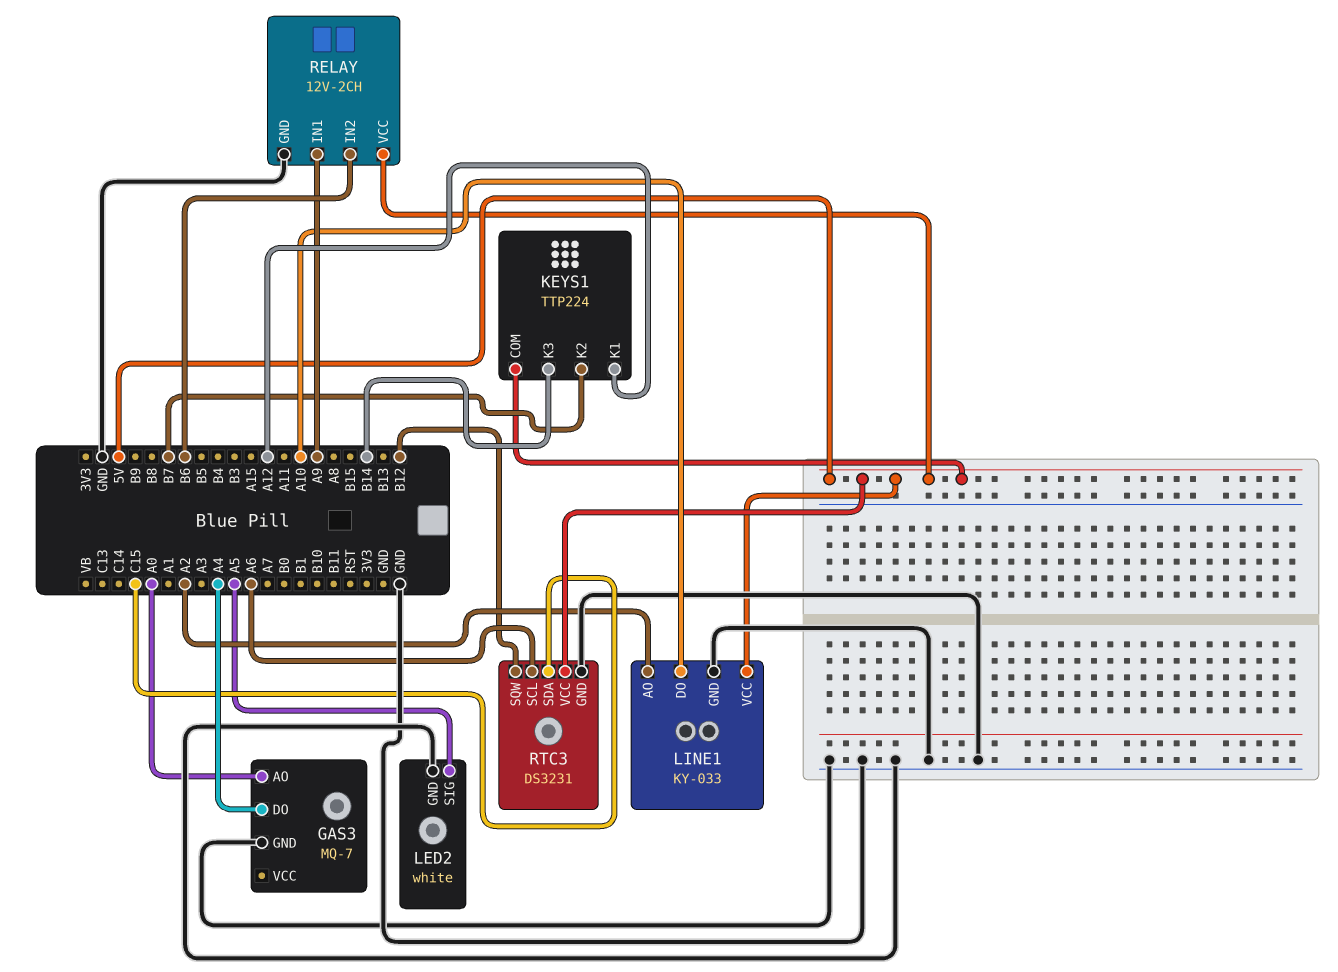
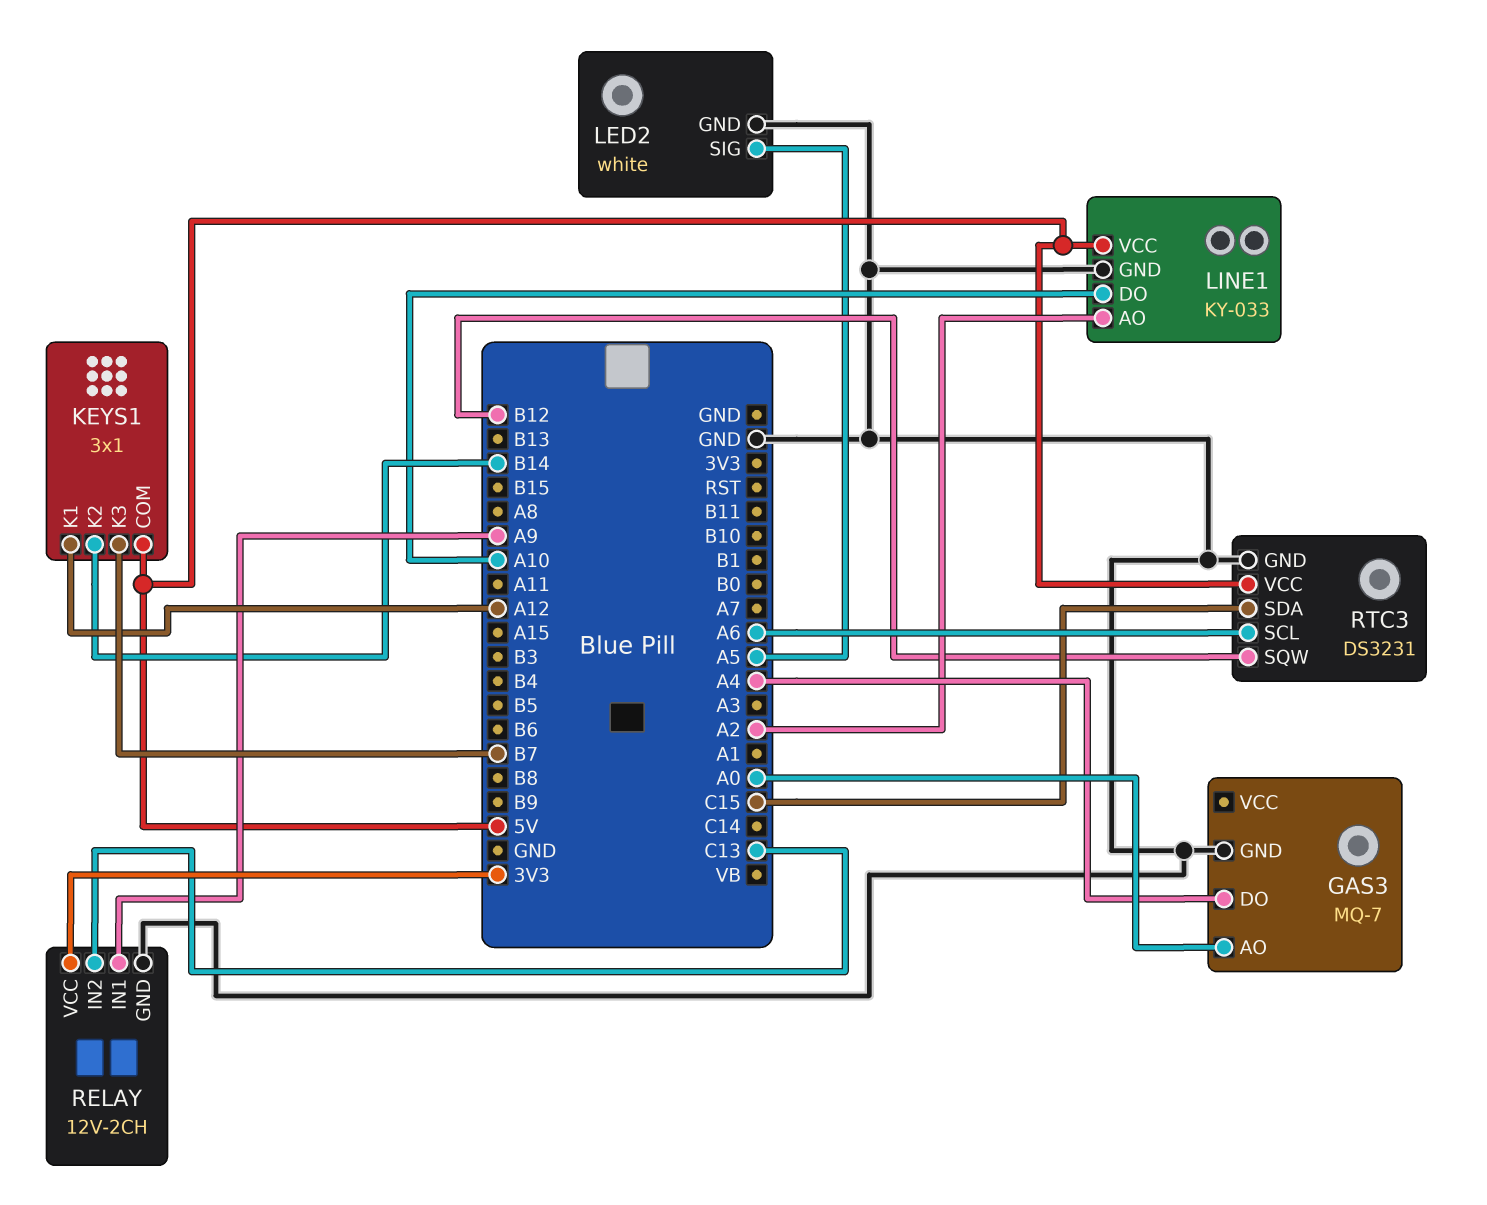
KEYS1: TTP224 -> 3x1
KEYS1 pin K2: B7 -> B14
KEYS1 pin K3: B14 -> B7
RELAY pin IN2: B6 -> C13
RELAY pin VCC: 5V -> 3V3

